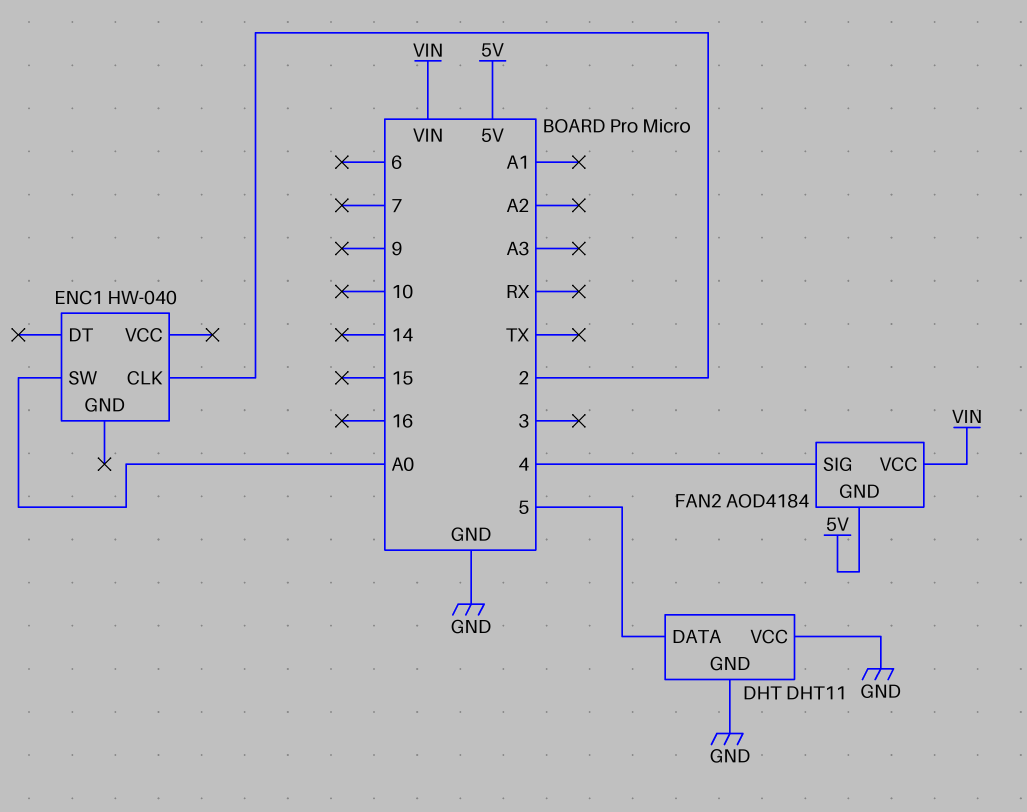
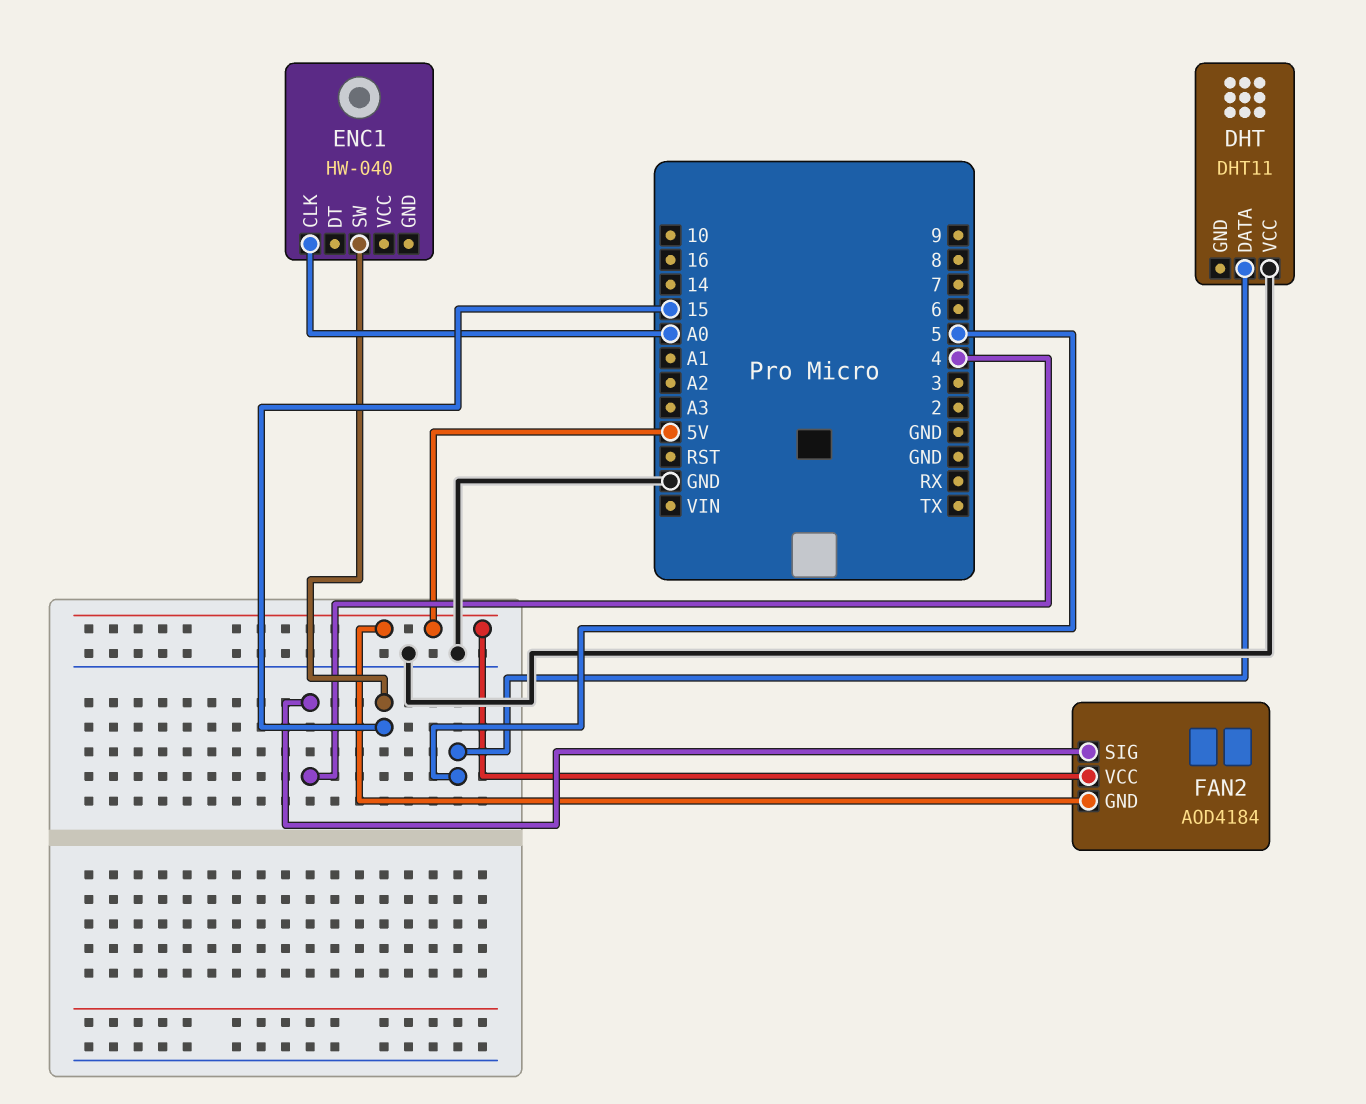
DHT pin GND: GND -> none
ENC1 pin CLK: 2 -> A0
ENC1 pin SW: A0 -> 15
FAN2 pin VCC: VIN -> 5V

